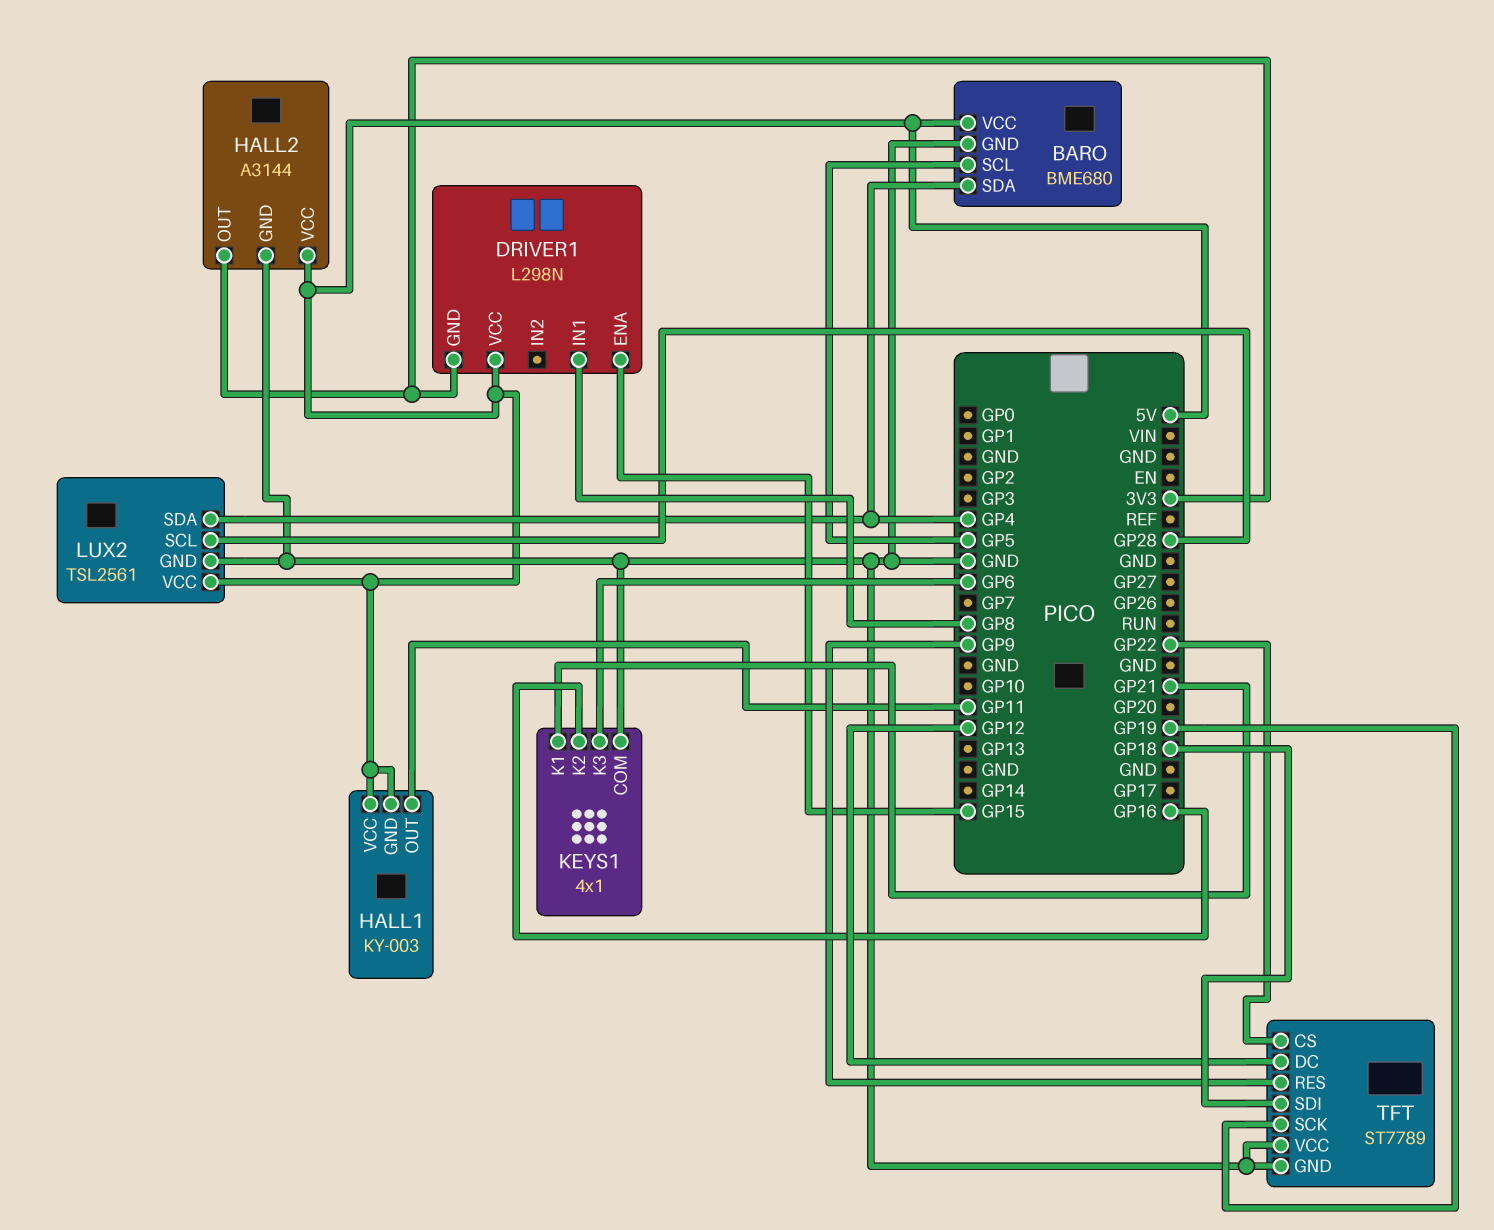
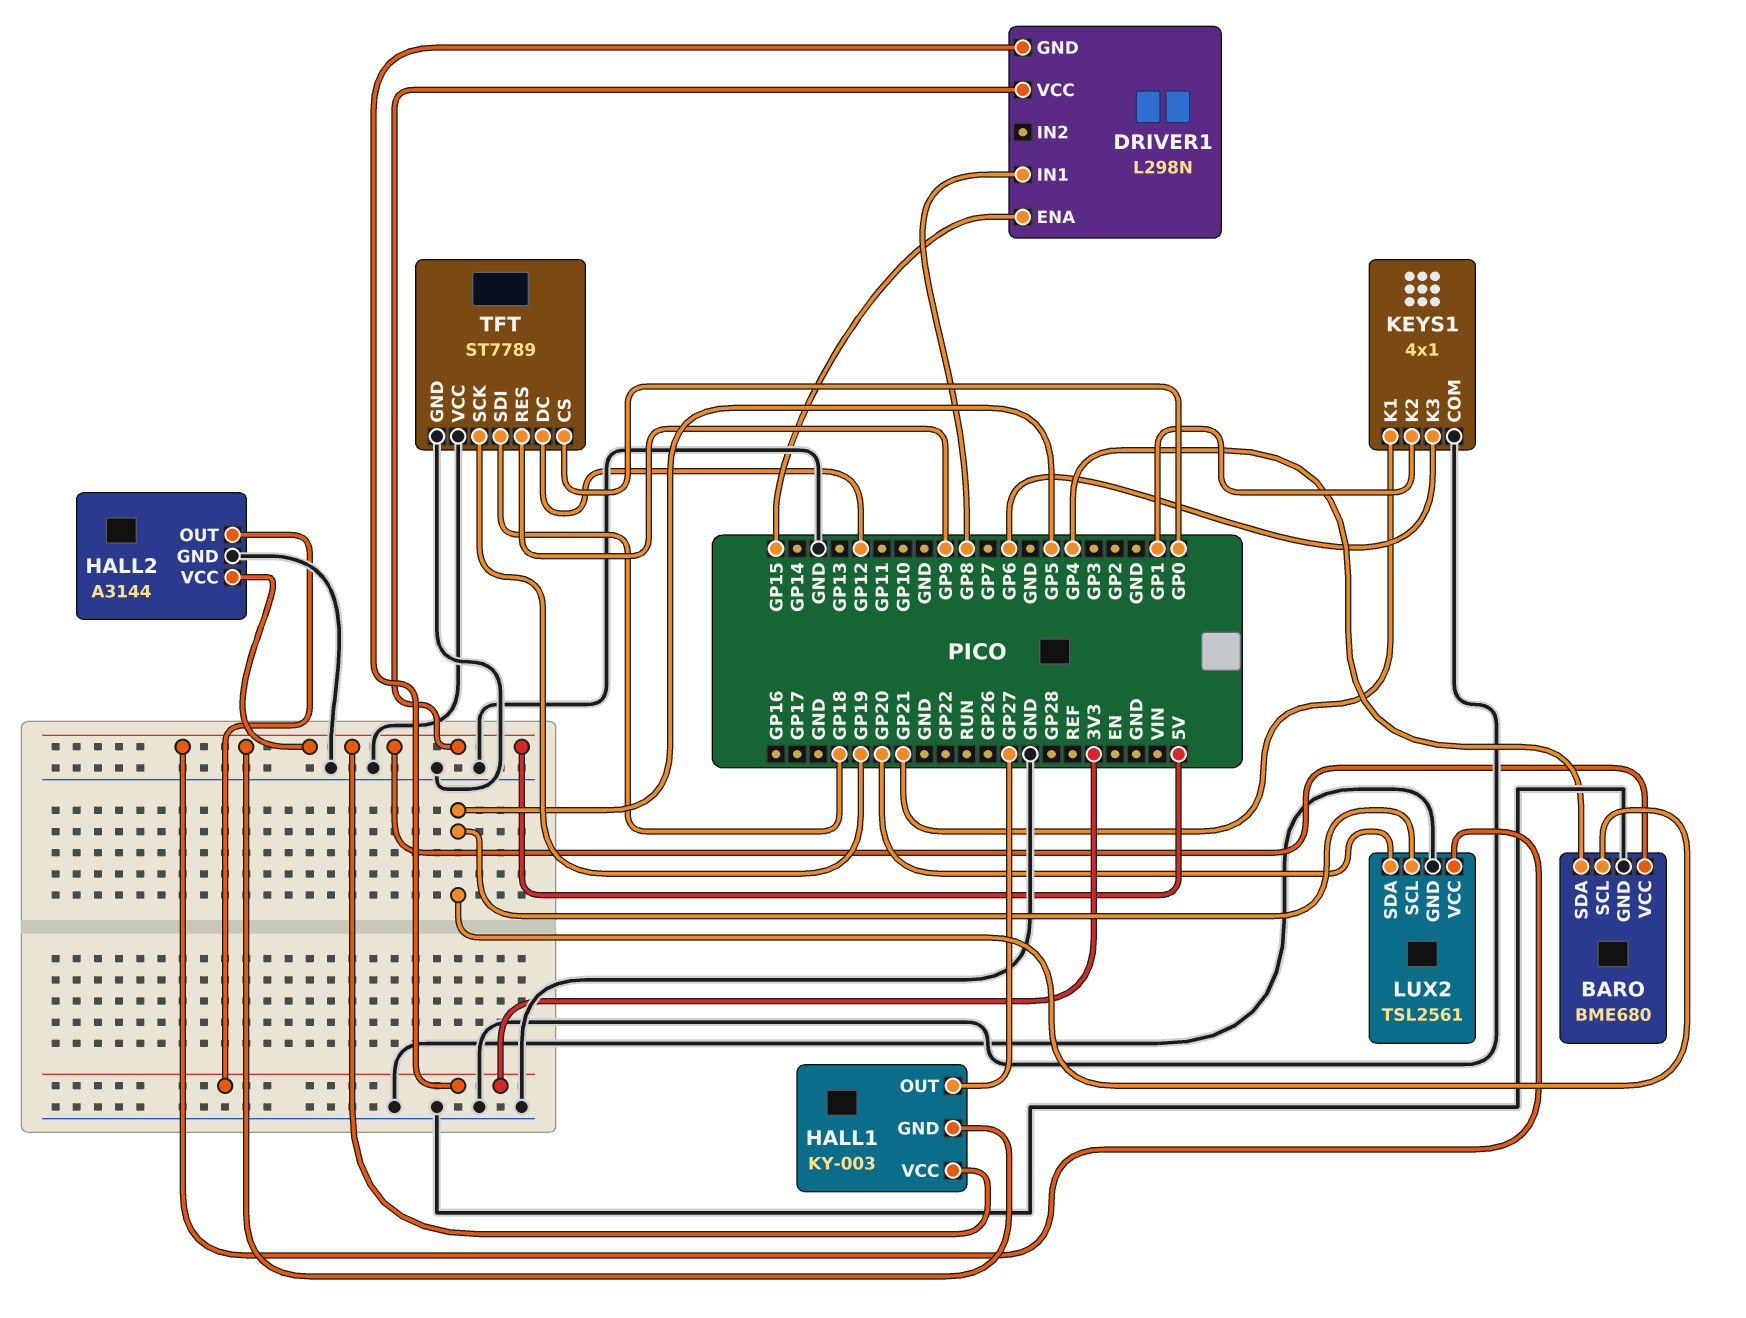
HALL1 pin OUT: GP11 -> GP27
KEYS1 pin K2: GP16 -> GP1
LUX2 pin SCL: GP28 -> GP5
LUX2 pin SDA: GP4 -> GP20
TFT pin CS: GP22 -> GP0

